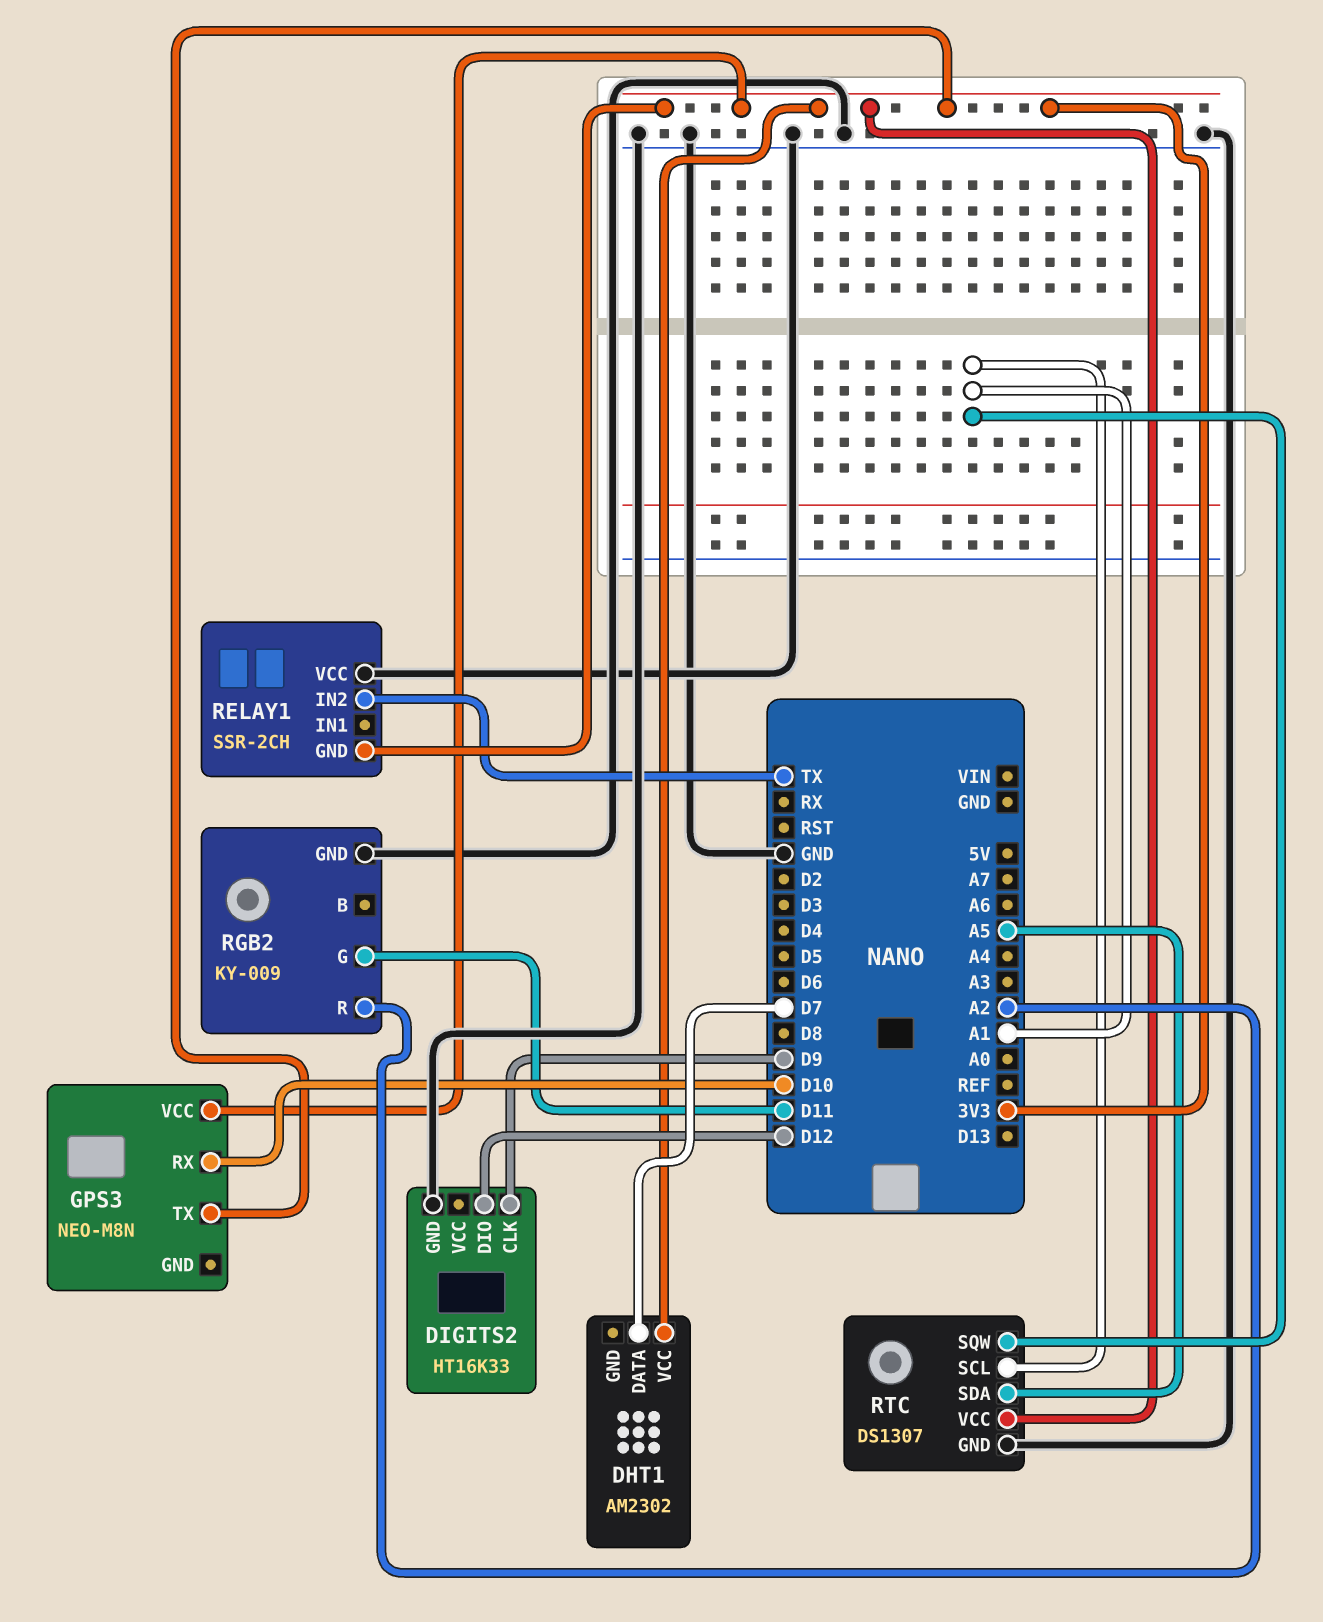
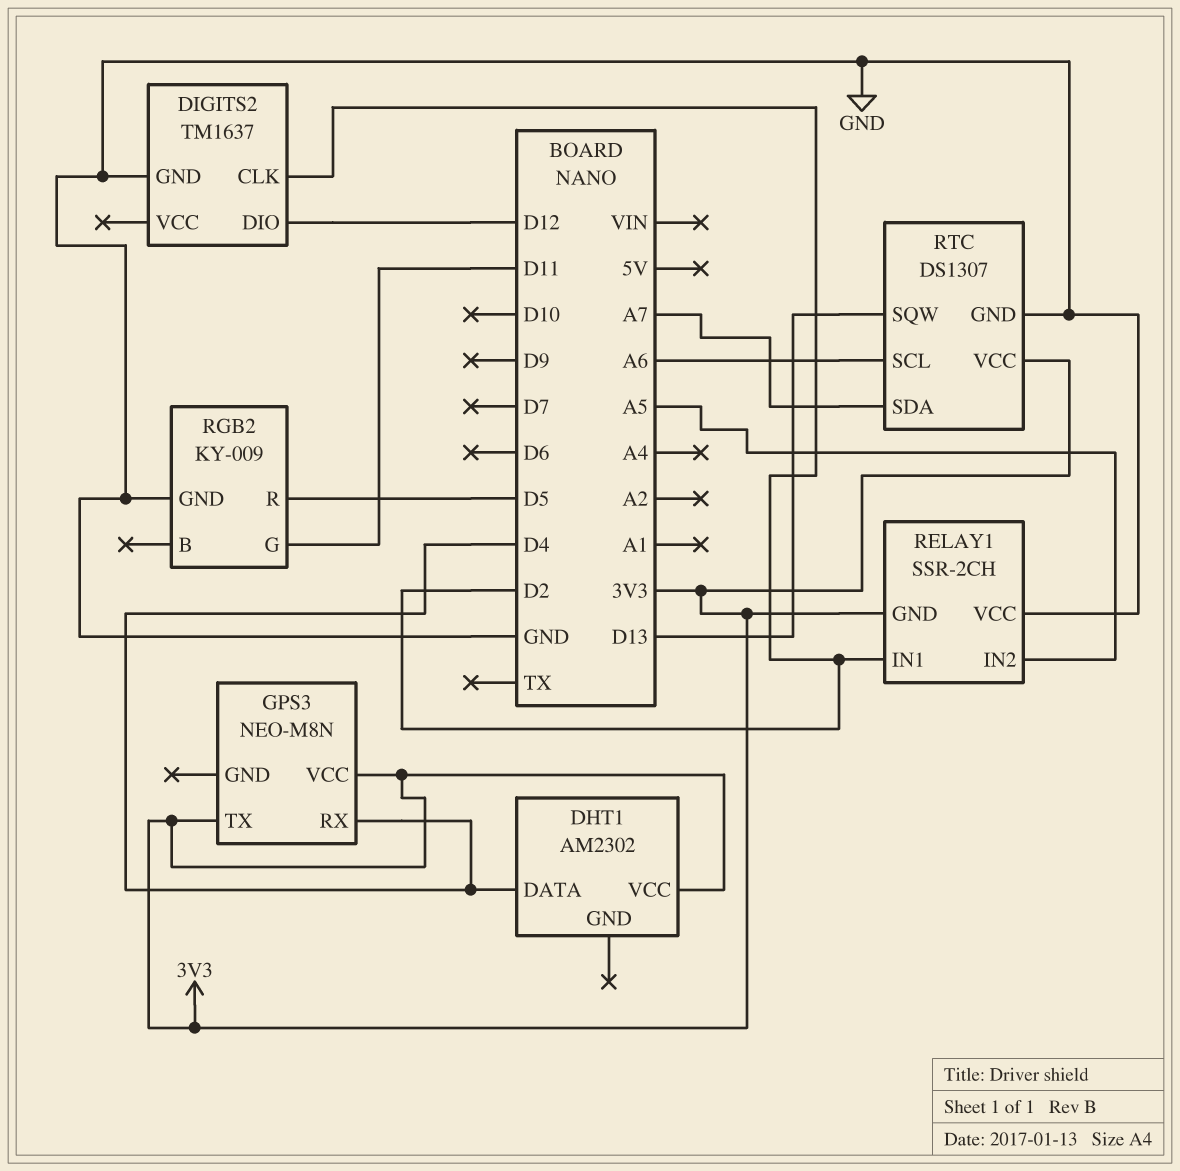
DHT1 pin DATA: D7 -> D4
DIGITS2: HT16K33 -> TM1637
DIGITS2 pin CLK: D9 -> D2
GPS3 pin RX: D10 -> D4
RELAY1 pin IN1: none -> D2
RELAY1 pin IN2: TX -> A5
RGB2 pin R: A2 -> D5
RTC pin SCL: A1 -> A6
RTC pin SDA: A5 -> A7
RTC pin SQW: A1 -> D13

